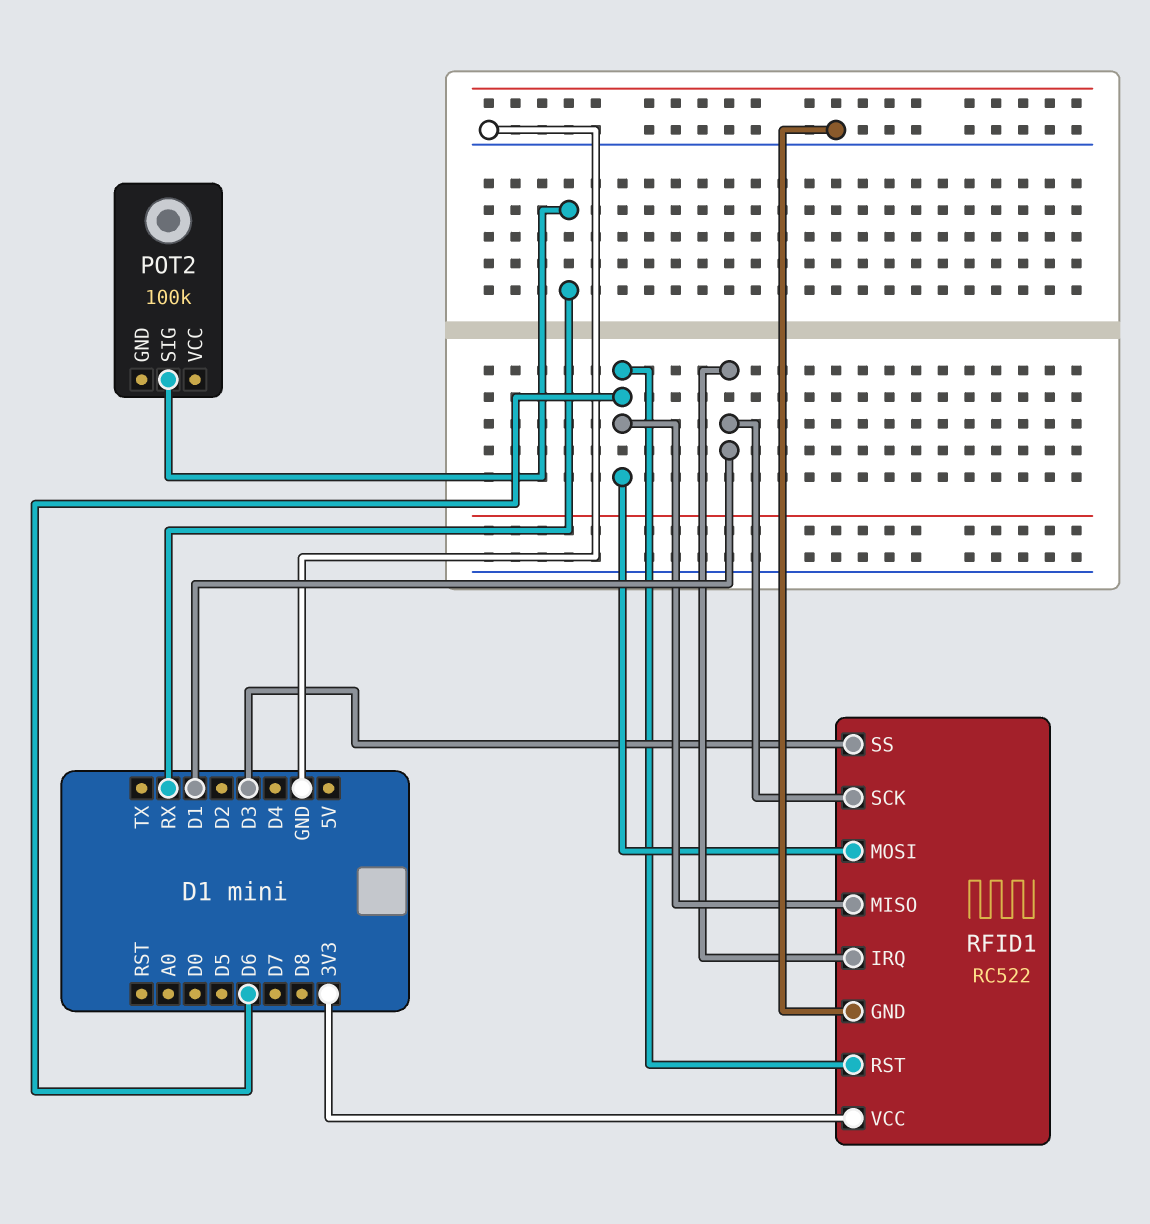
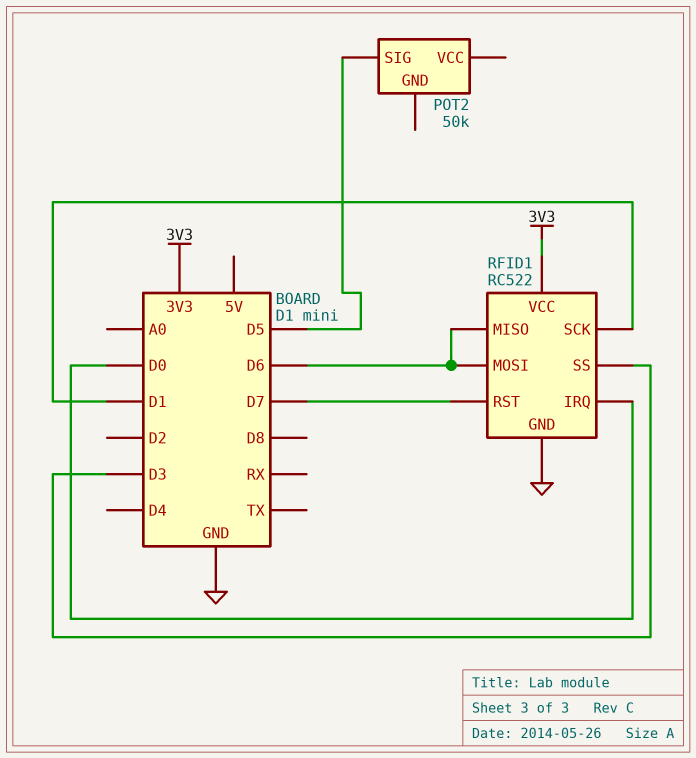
POT2: 100k -> 50k
POT2 pin SIG: RX -> D5
RFID1 pin IRQ: D1 -> D0
RFID1 pin RST: D6 -> D7

